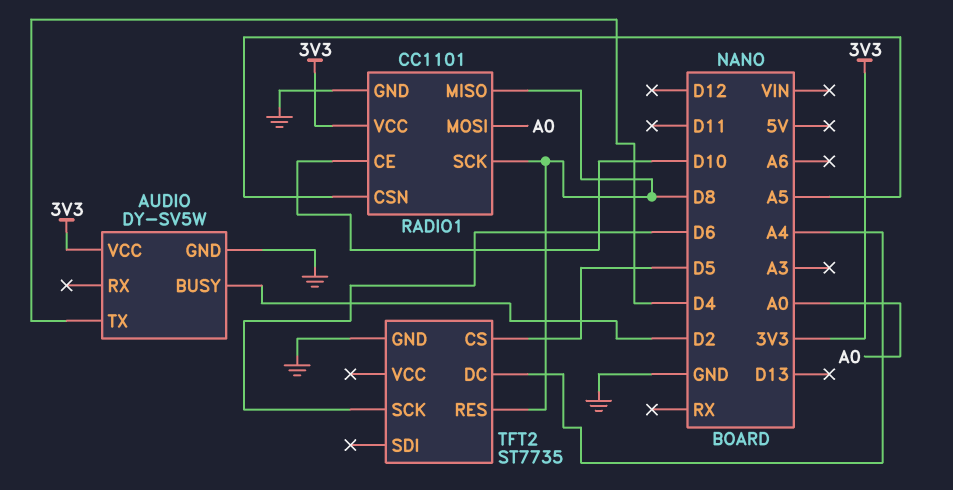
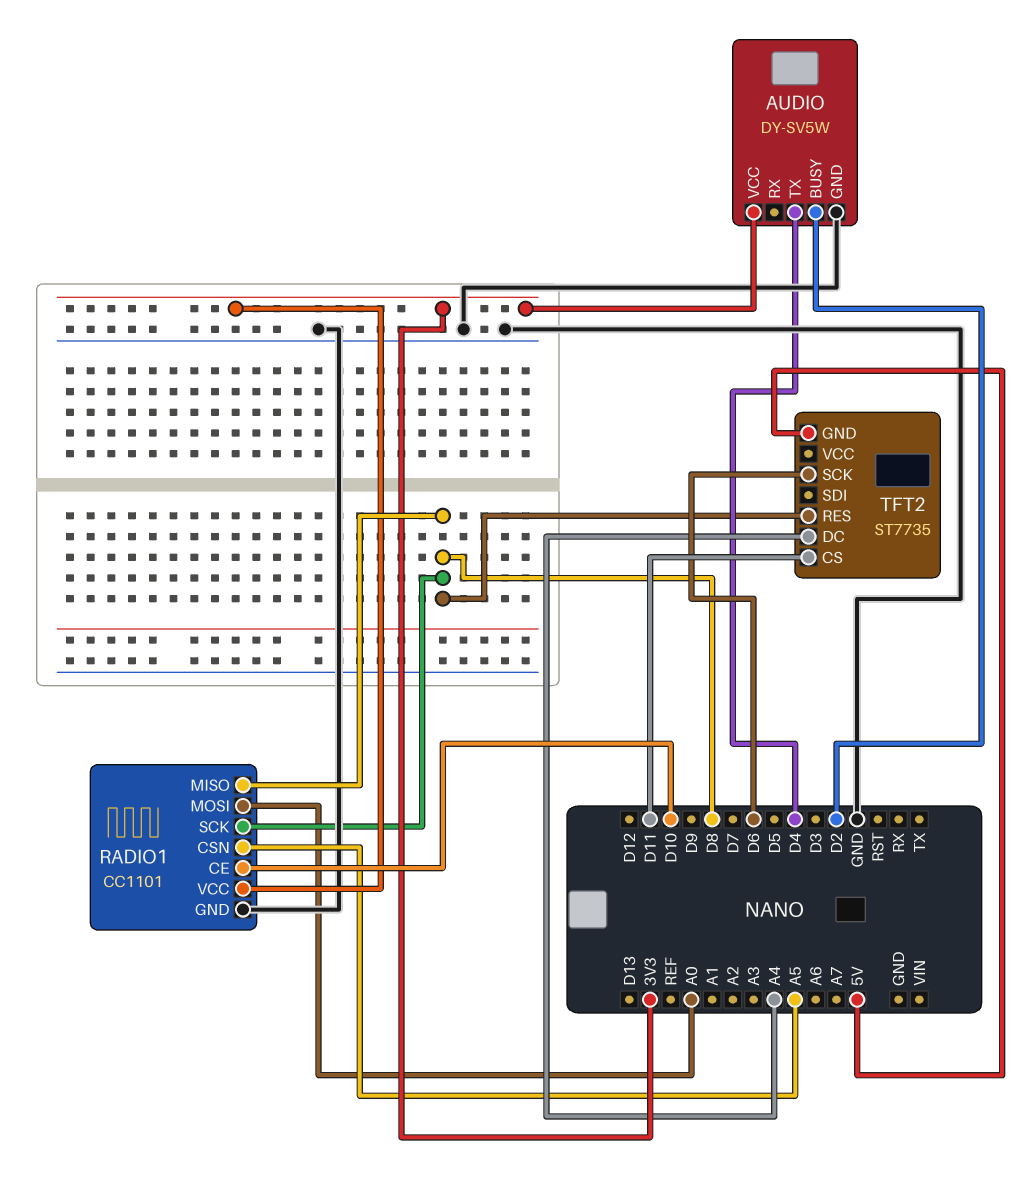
TFT2 pin CS: D5 -> D11
TFT2 pin GND: GND -> 5V

